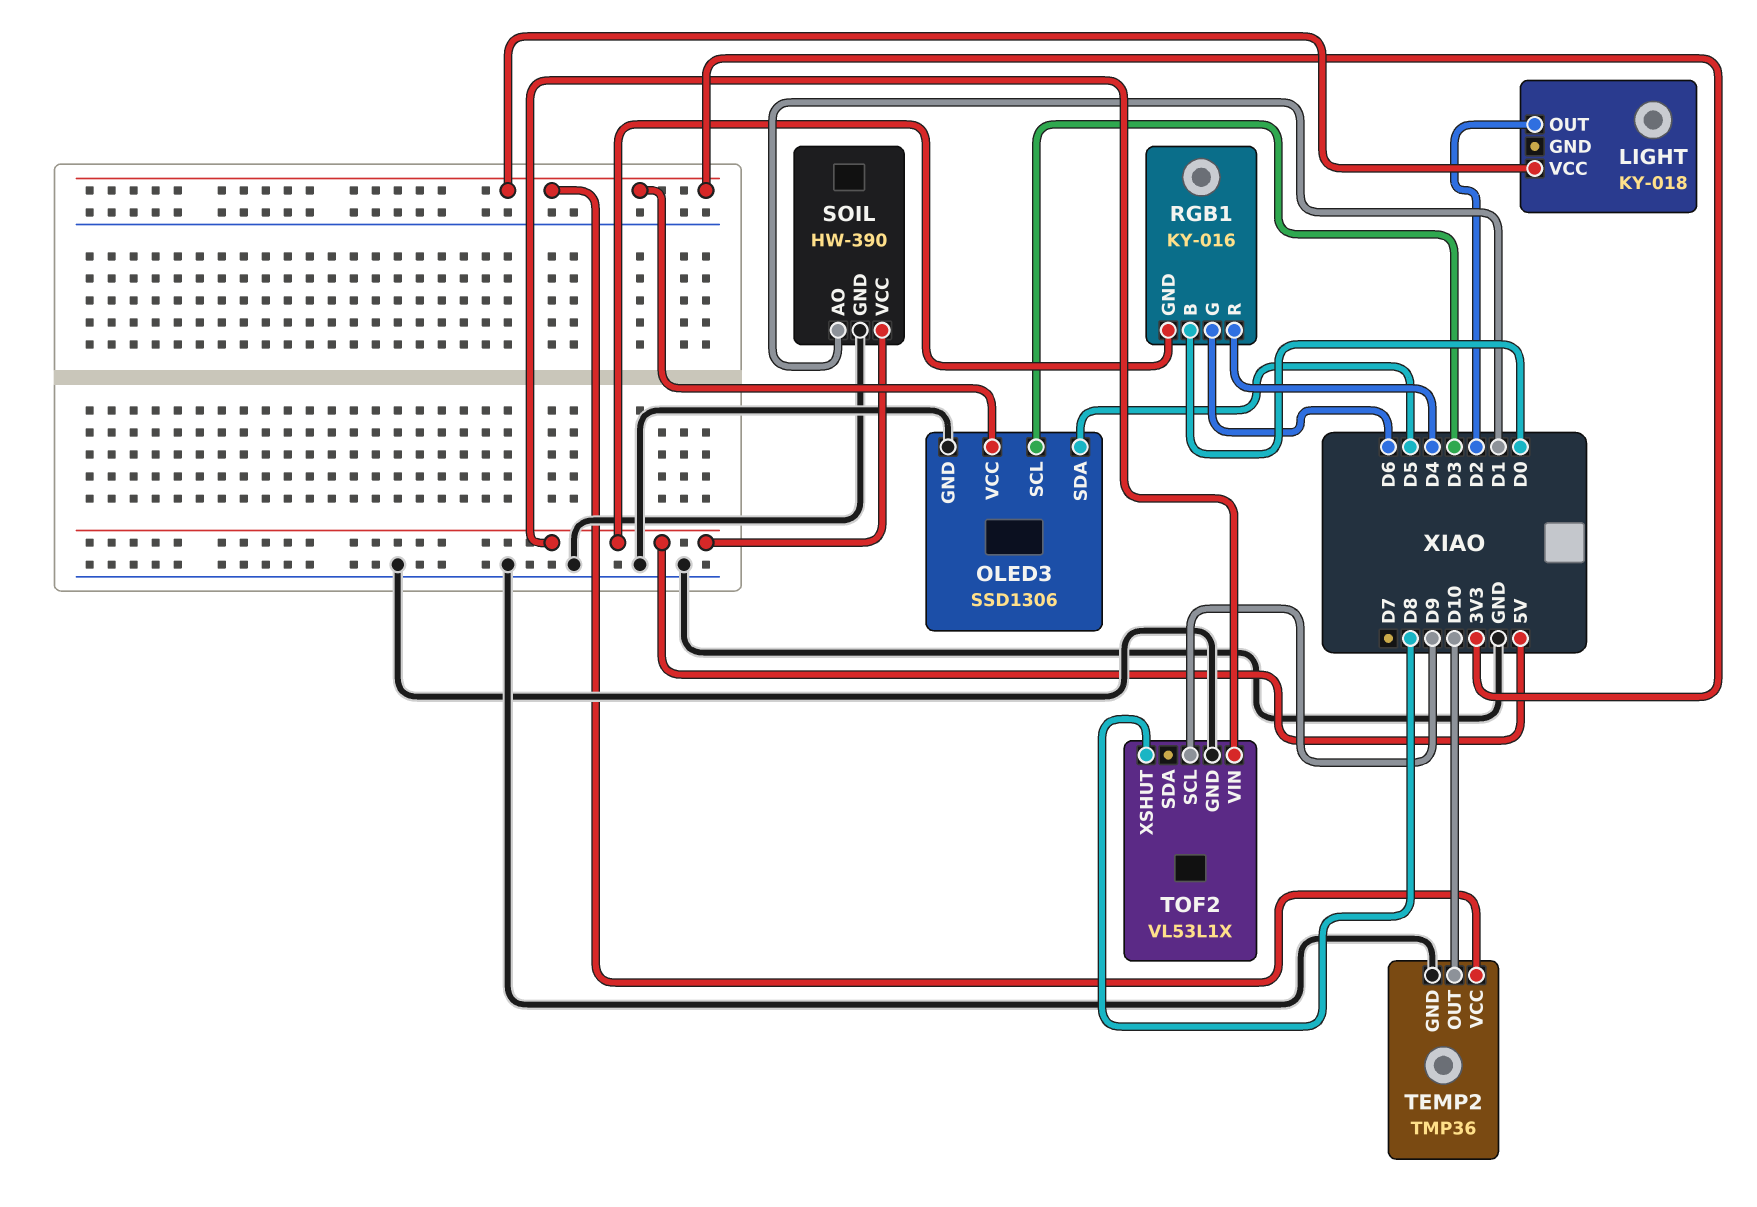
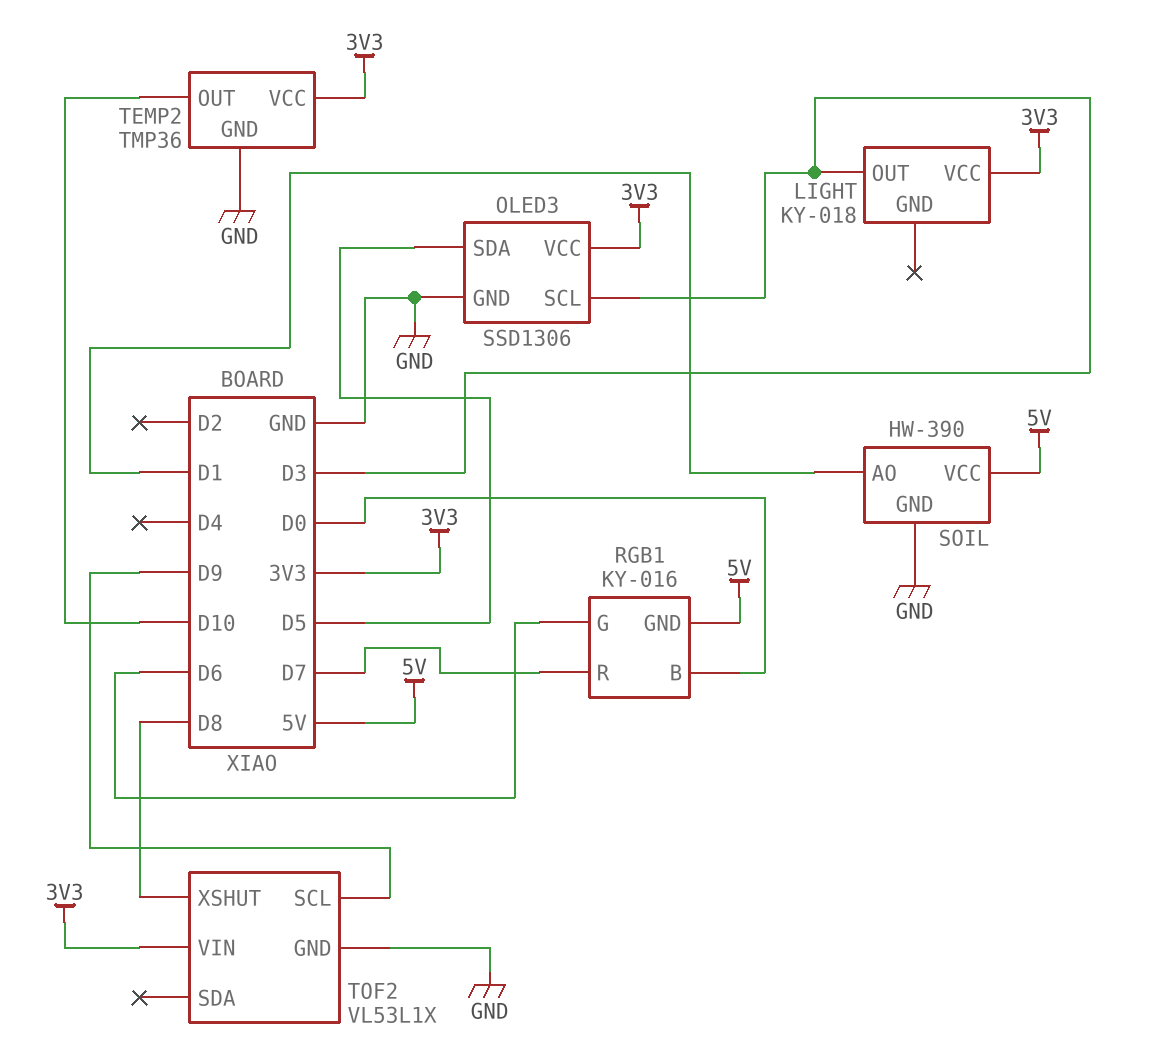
LIGHT pin OUT: D2 -> D3
RGB1 pin R: D4 -> D7
TOF2 pin VIN: 5V -> 3V3

